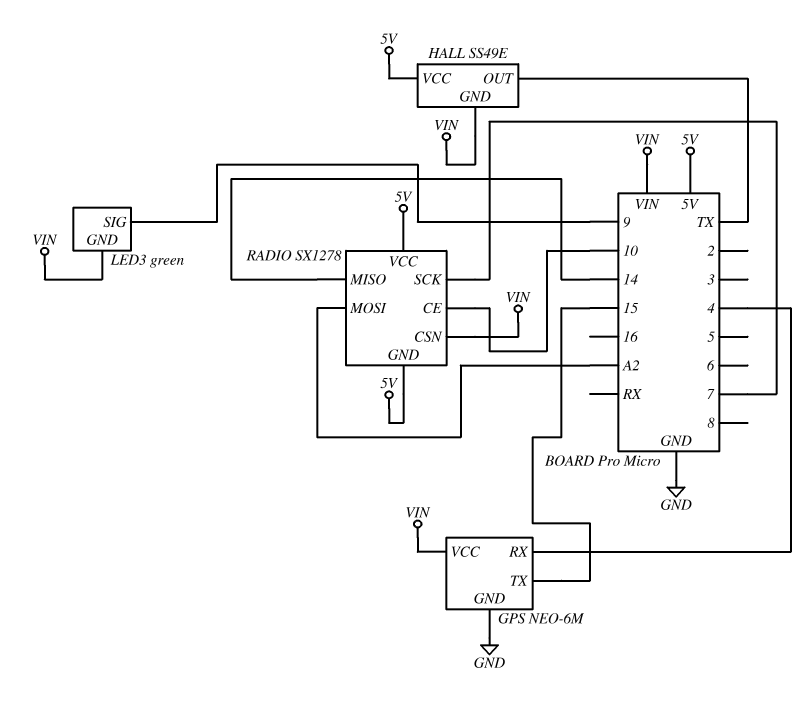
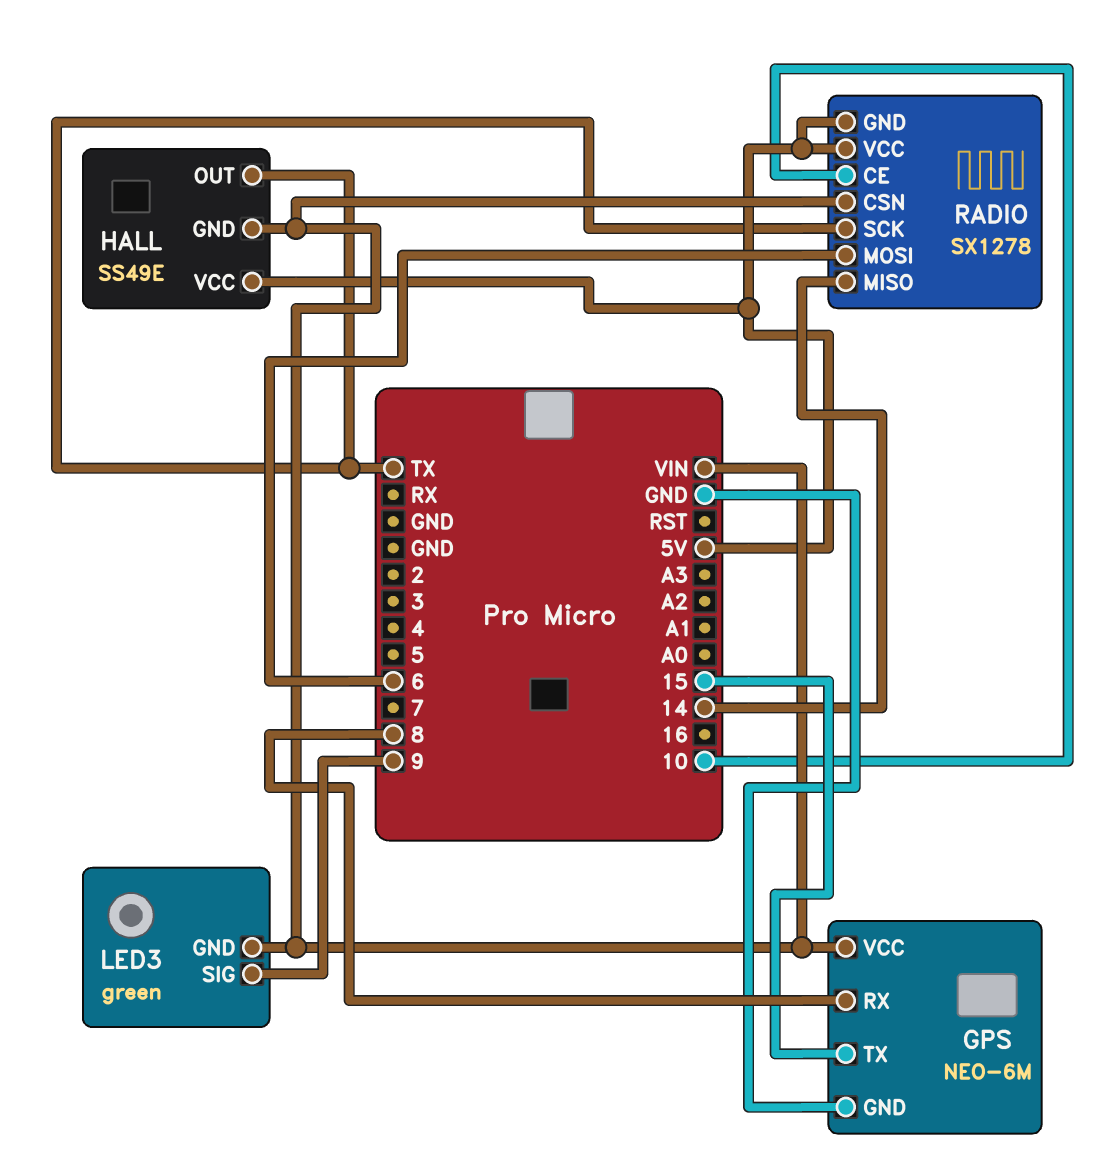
GPS pin RX: 4 -> 8
RADIO pin MOSI: A2 -> 6
RADIO pin SCK: 7 -> TX

